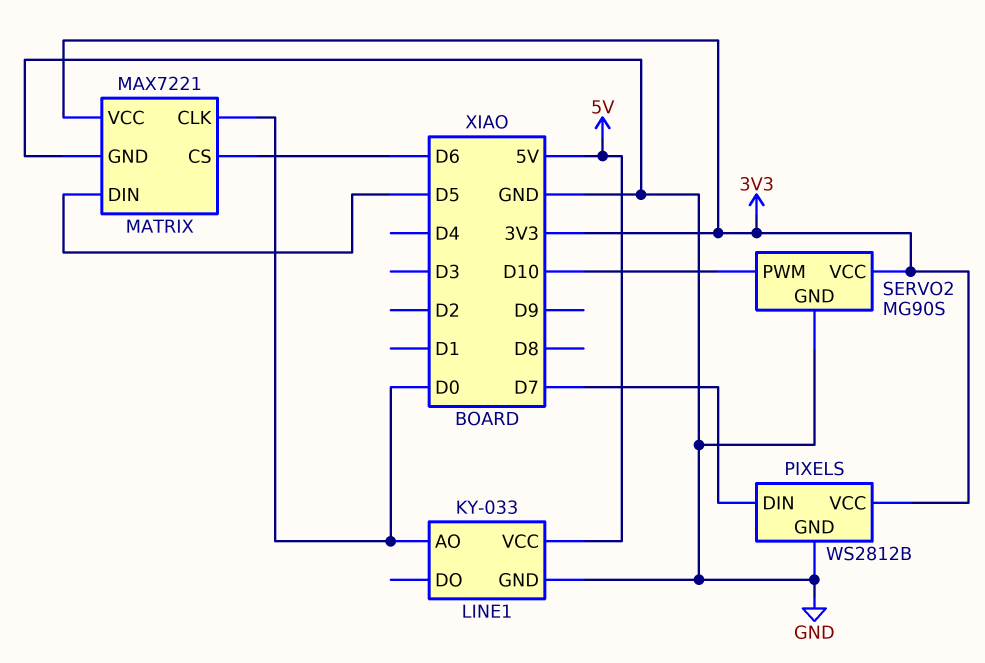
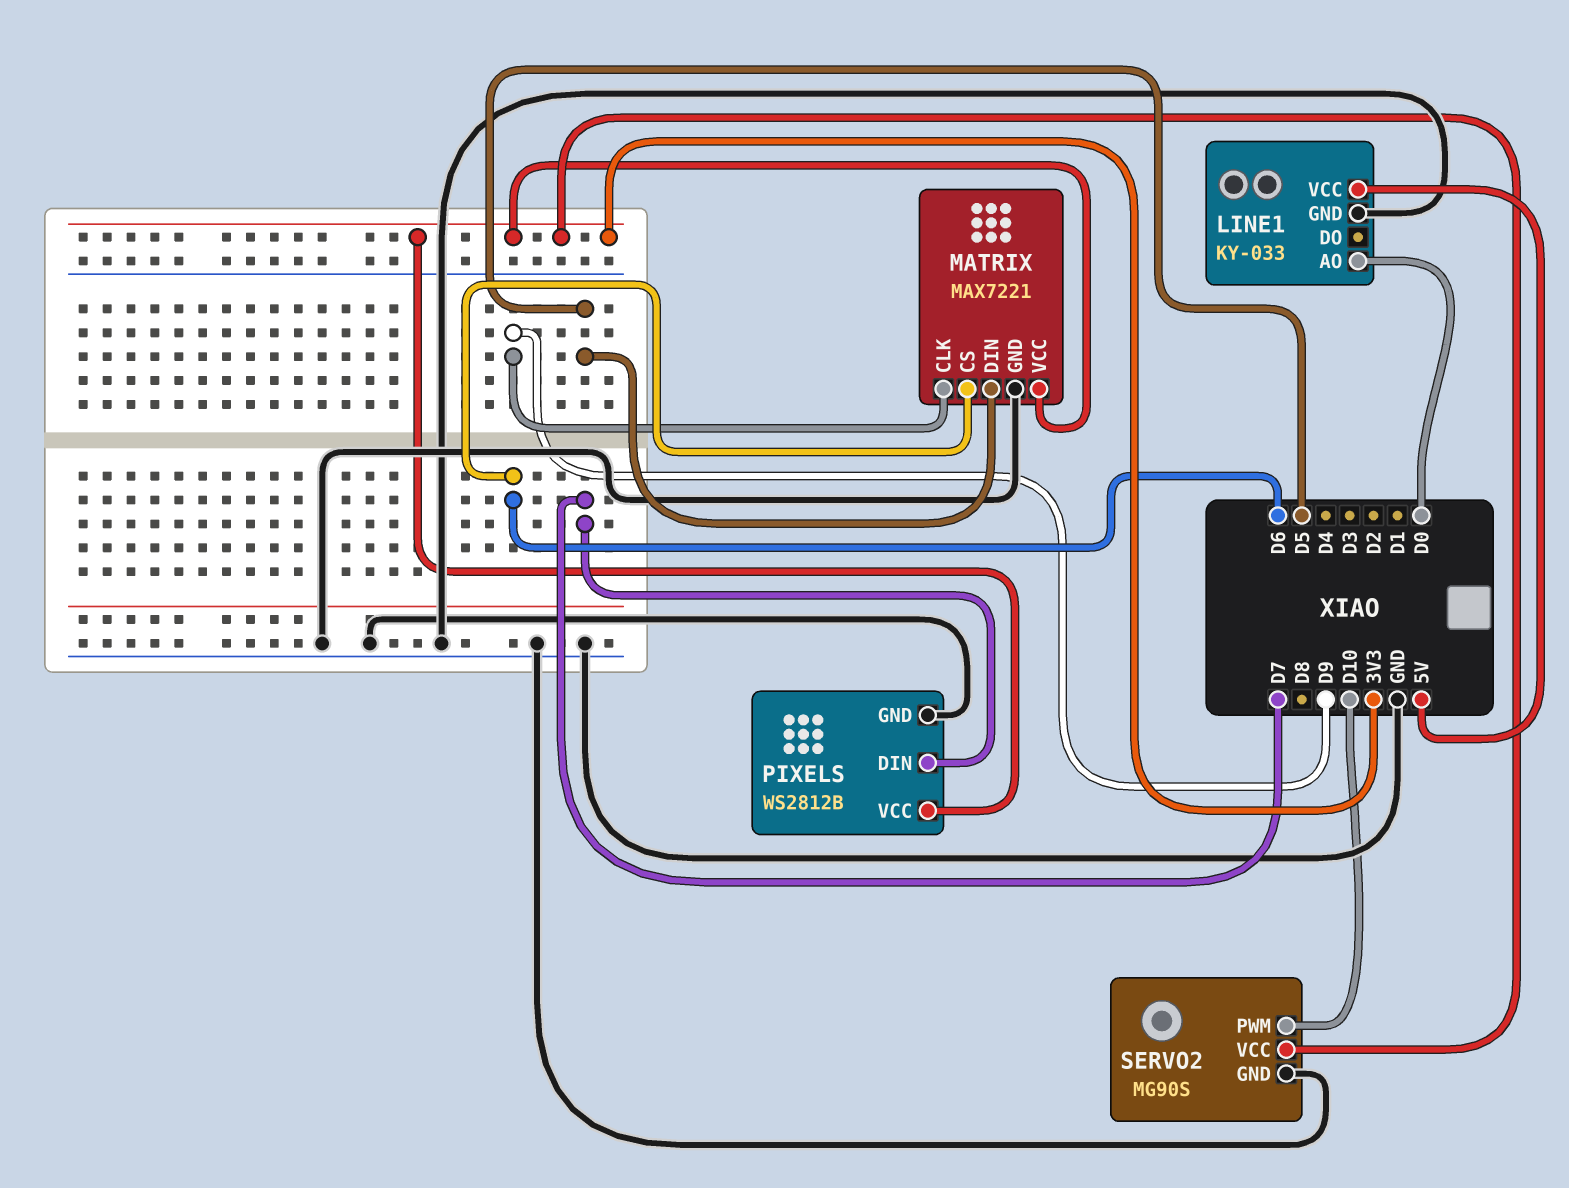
MATRIX pin CLK: D0 -> D9

